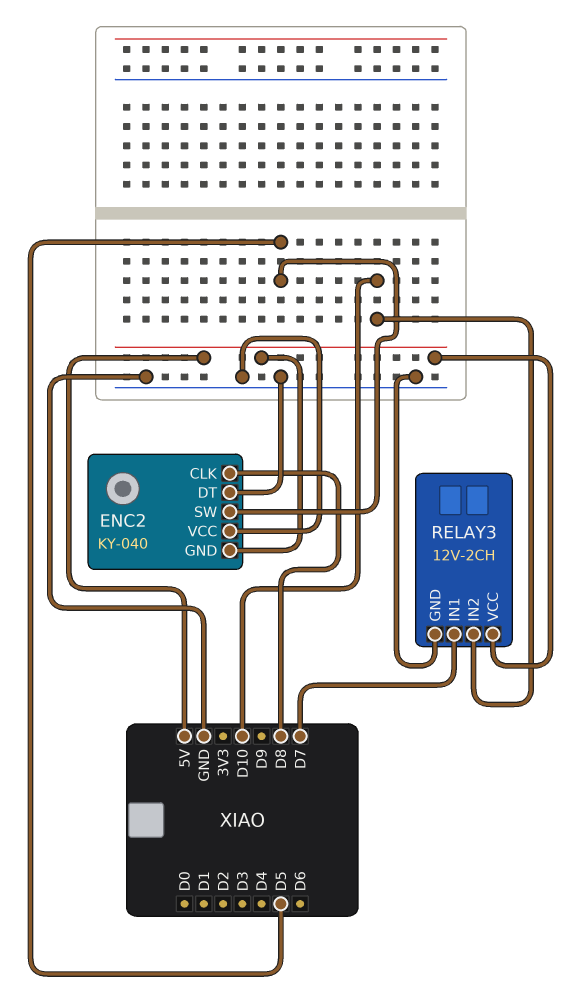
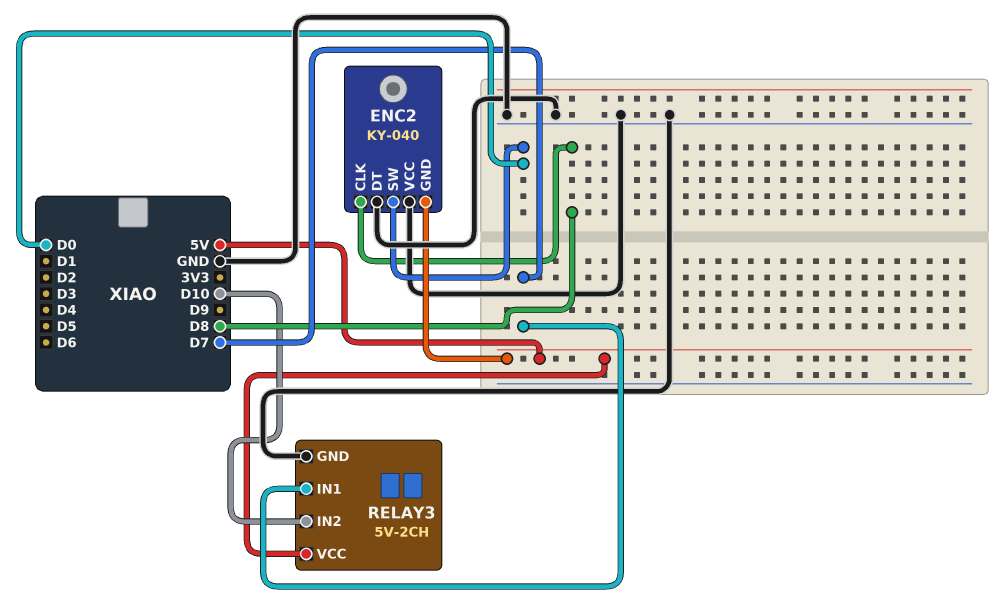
ENC2 pin SW: D5 -> D0
RELAY3: 12V-2CH -> 5V-2CH

